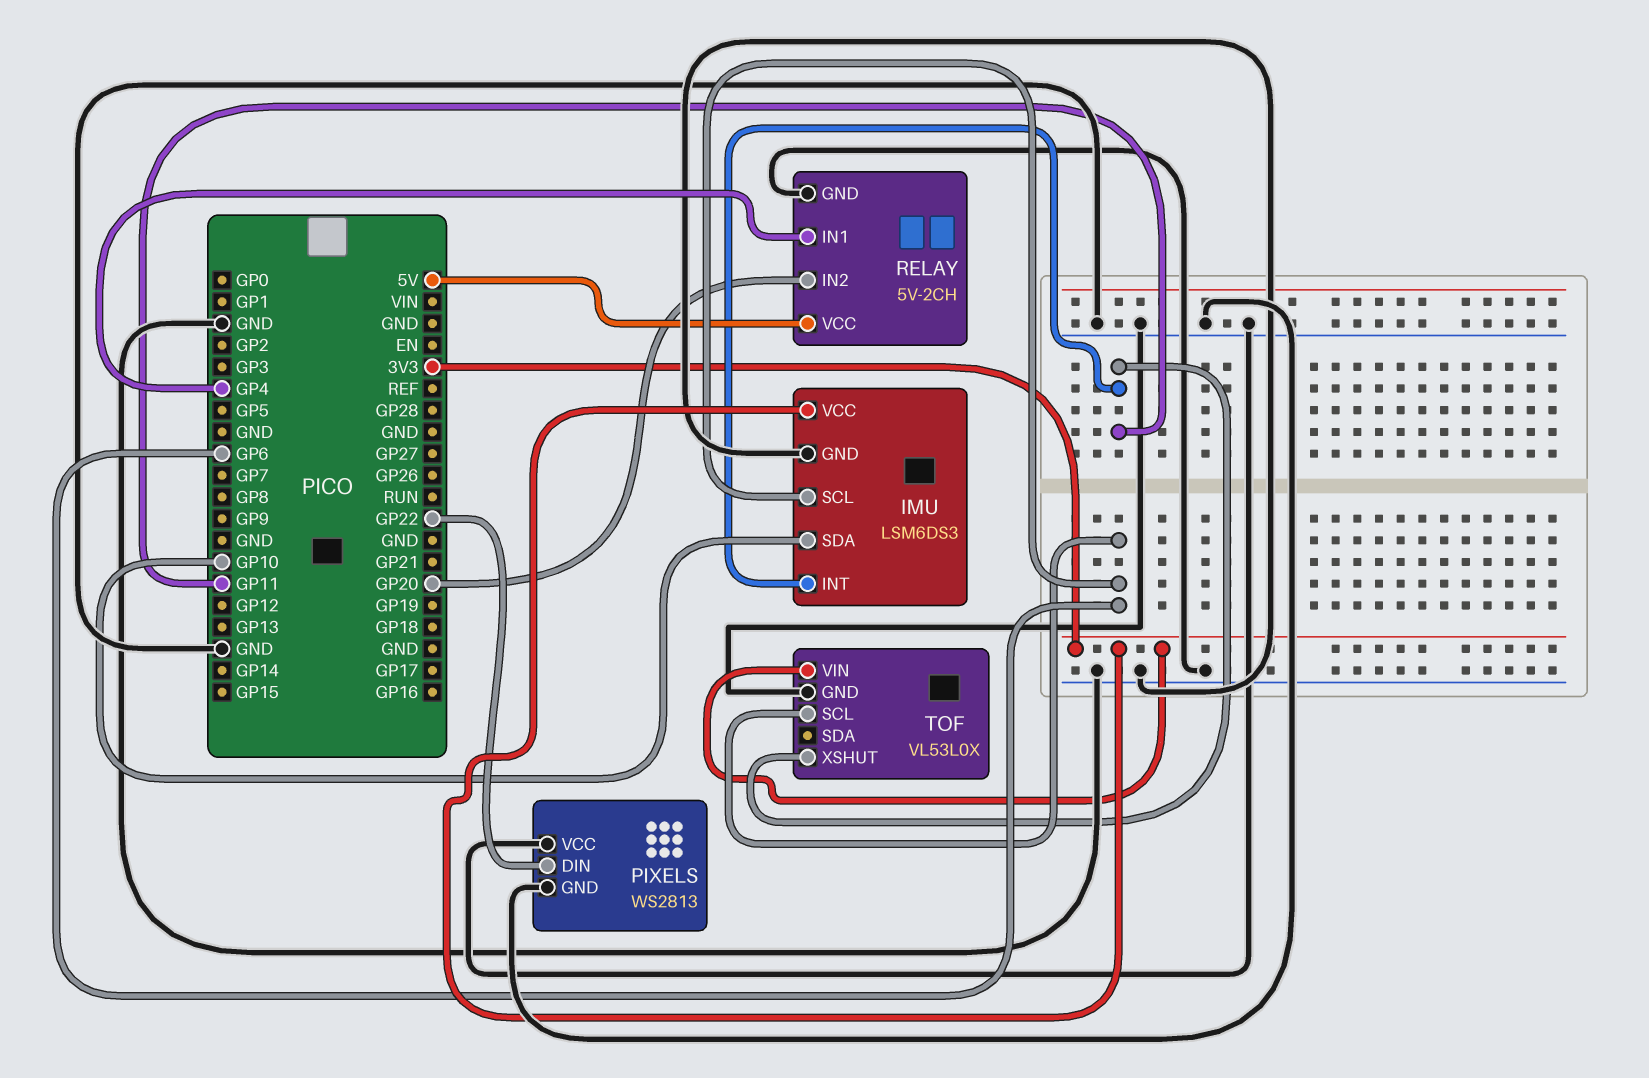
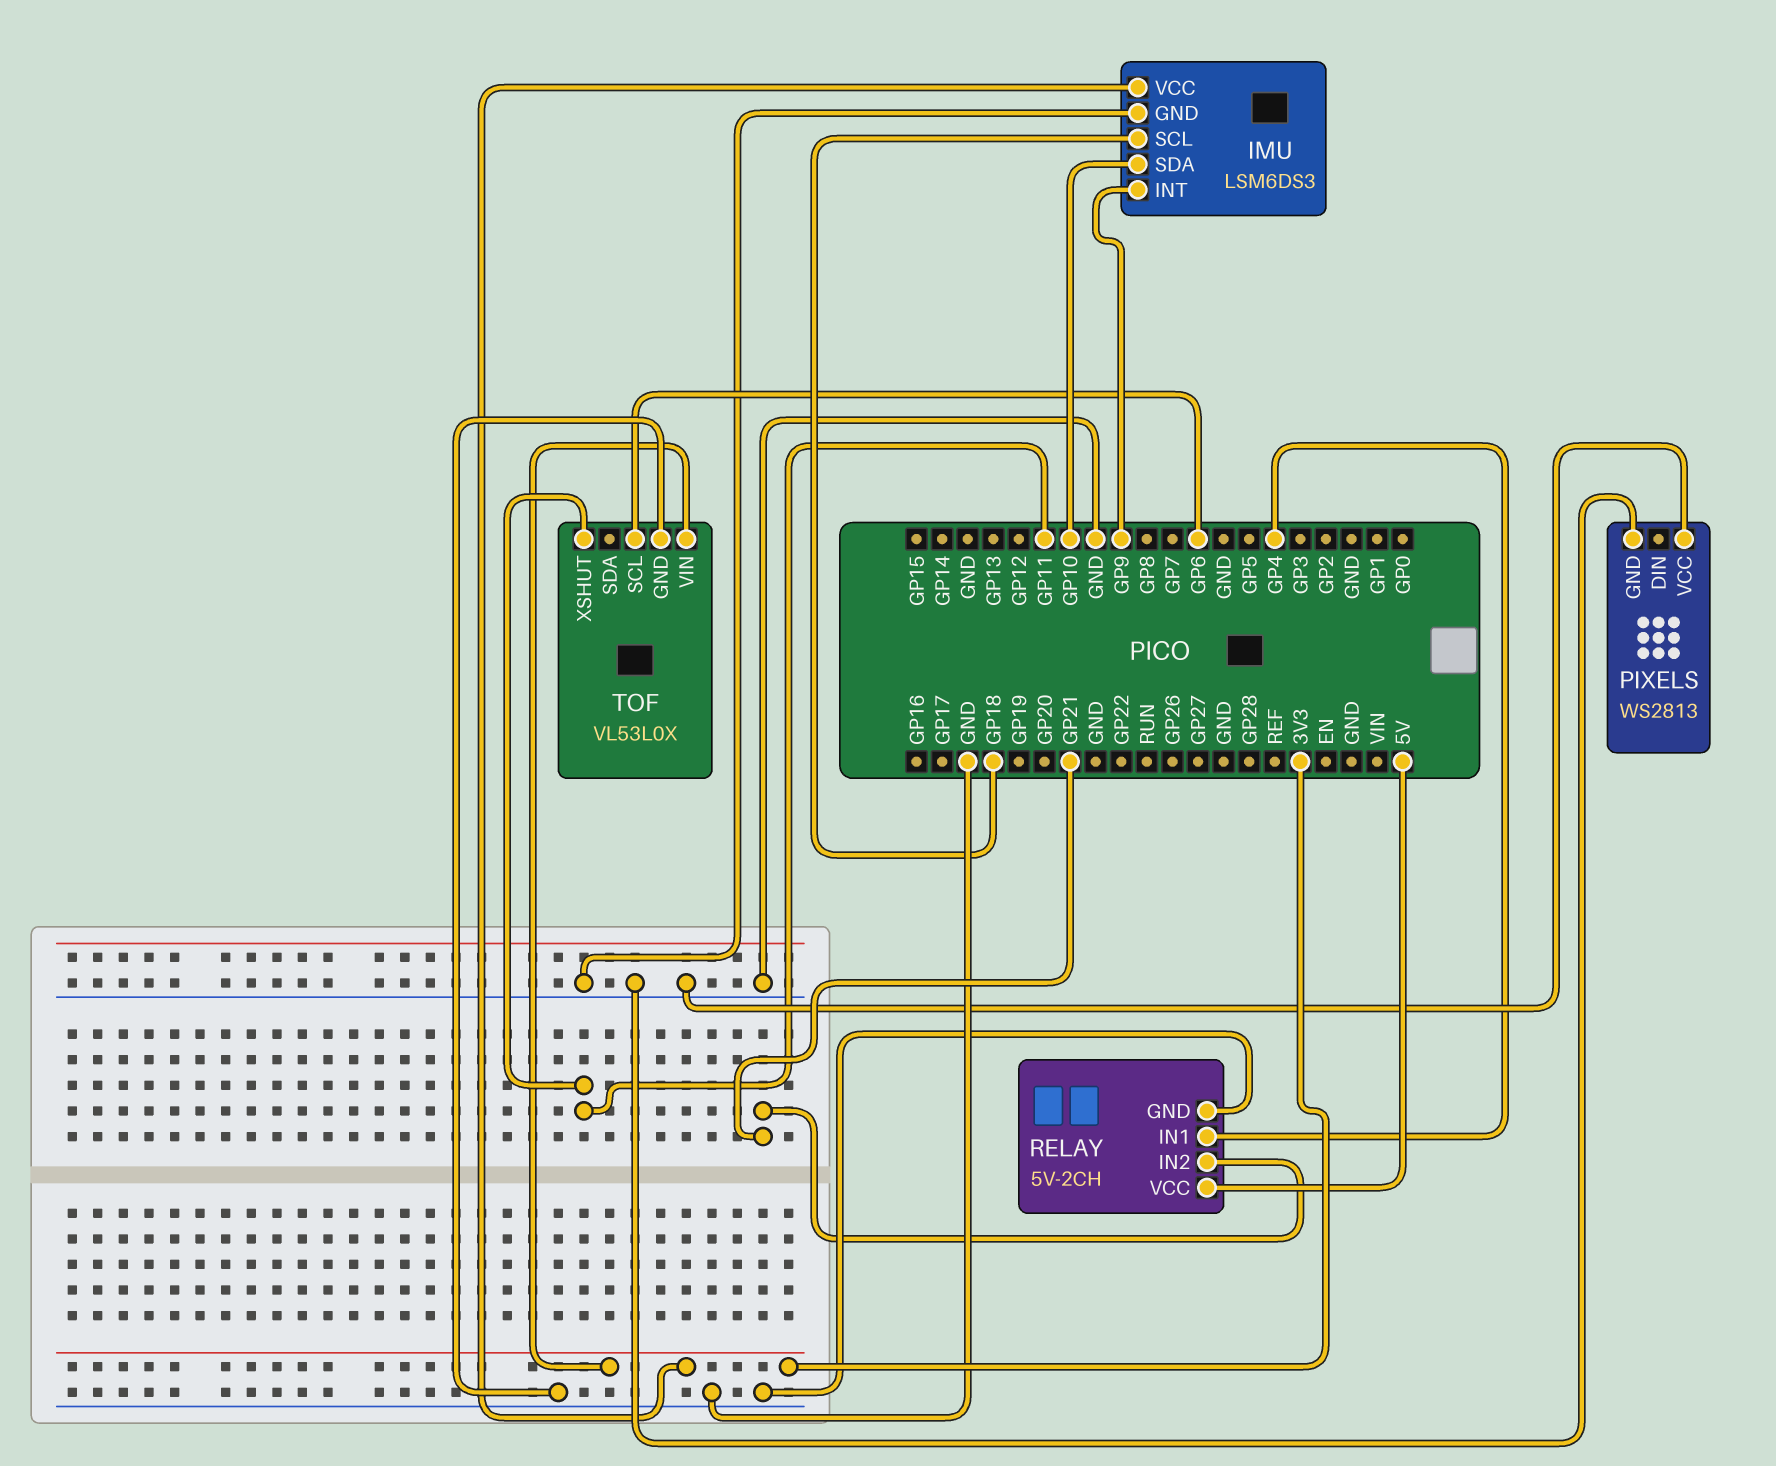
IMU pin INT: GP11 -> GP9
IMU pin SCL: GP6 -> GP18
PIXELS pin DIN: GP22 -> none
RELAY pin IN2: GP20 -> GP21

